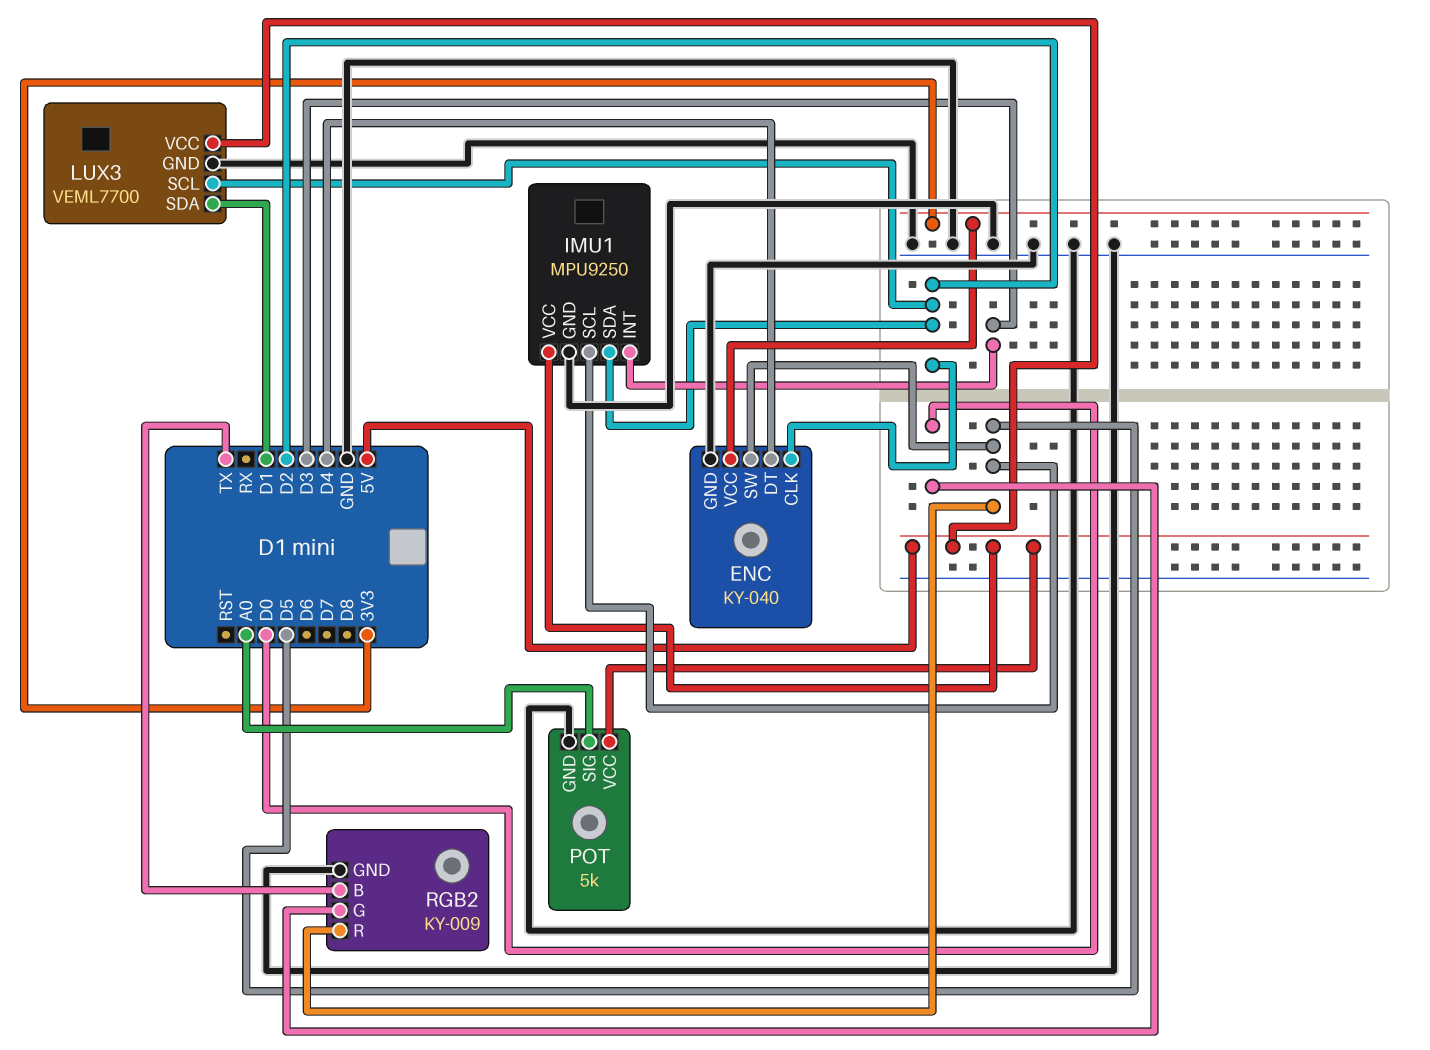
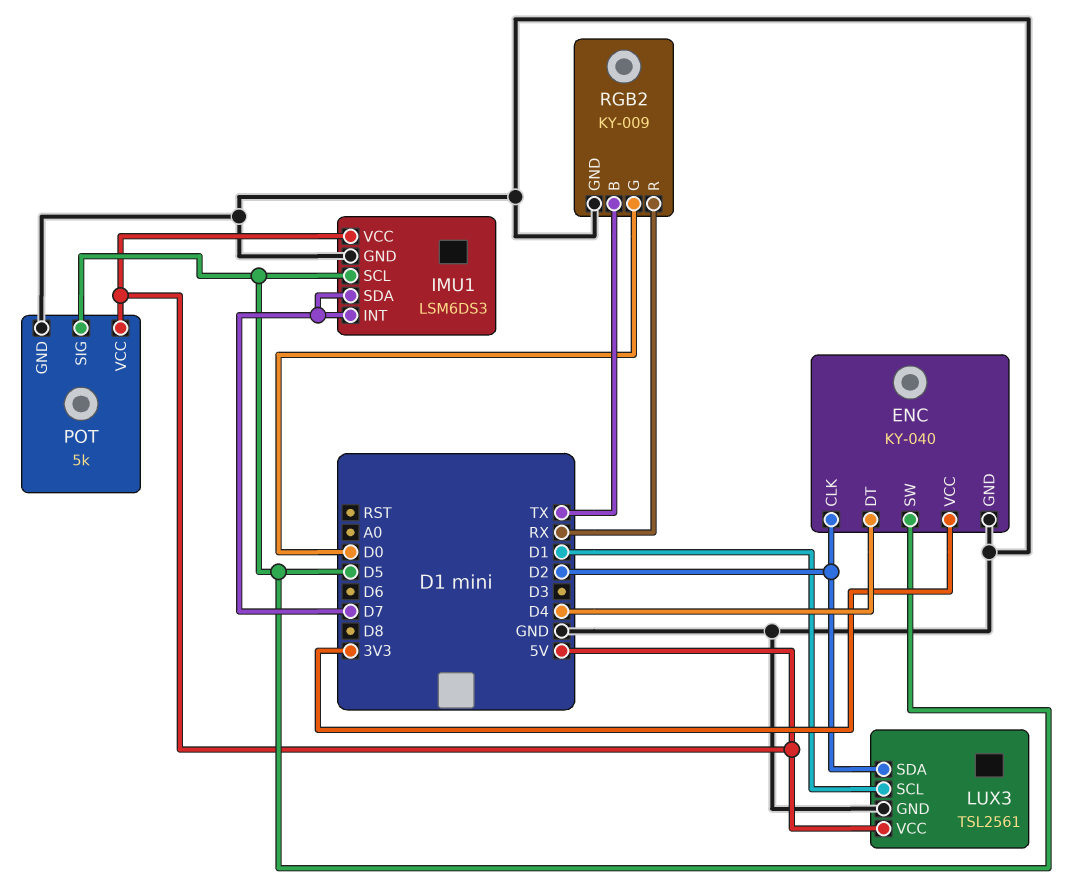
IMU1: MPU9250 -> LSM6DS3
IMU1 pin INT: D3 -> D7
IMU1 pin SDA: D2 -> D7
LUX3: VEML7700 -> TSL2561
LUX3 pin SCL: D2 -> D1
LUX3 pin SDA: D1 -> D2
POT pin SIG: A0 -> D5
RGB2 pin R: D5 -> RX

